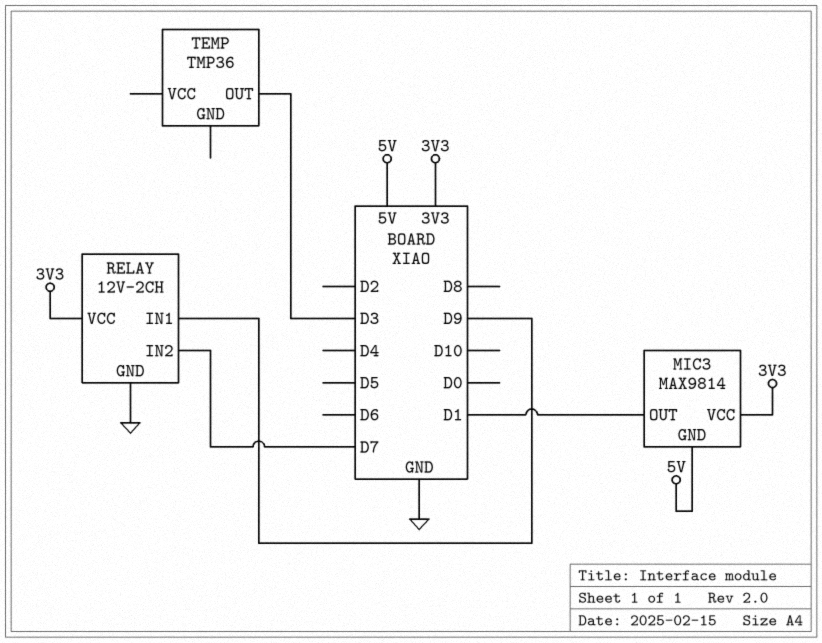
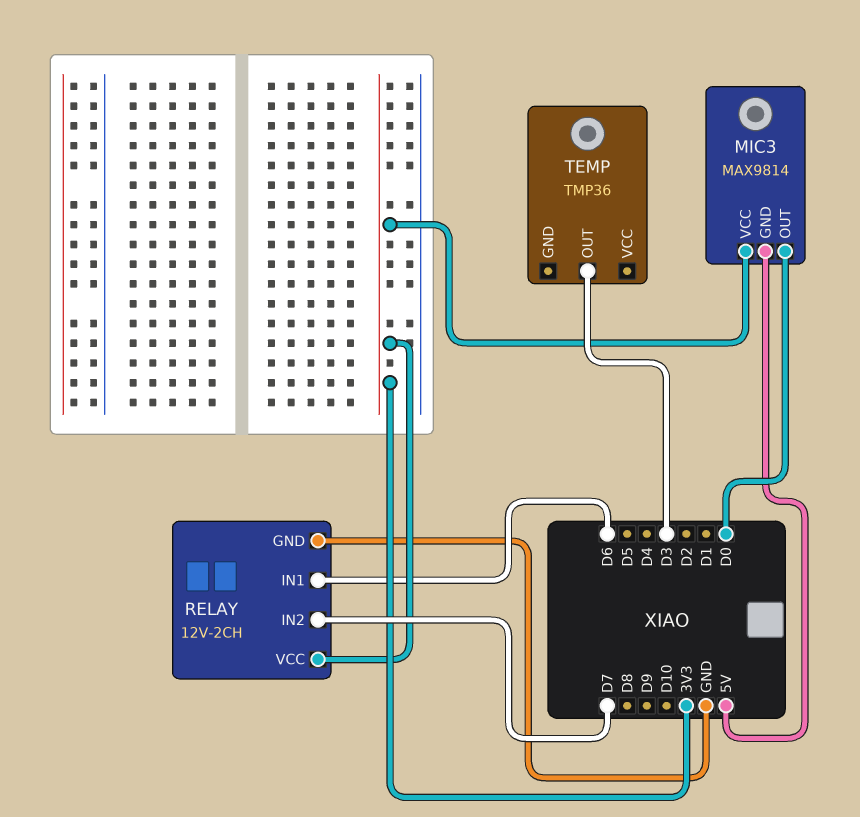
MIC3 pin OUT: D1 -> D0
RELAY pin IN1: D9 -> D6

